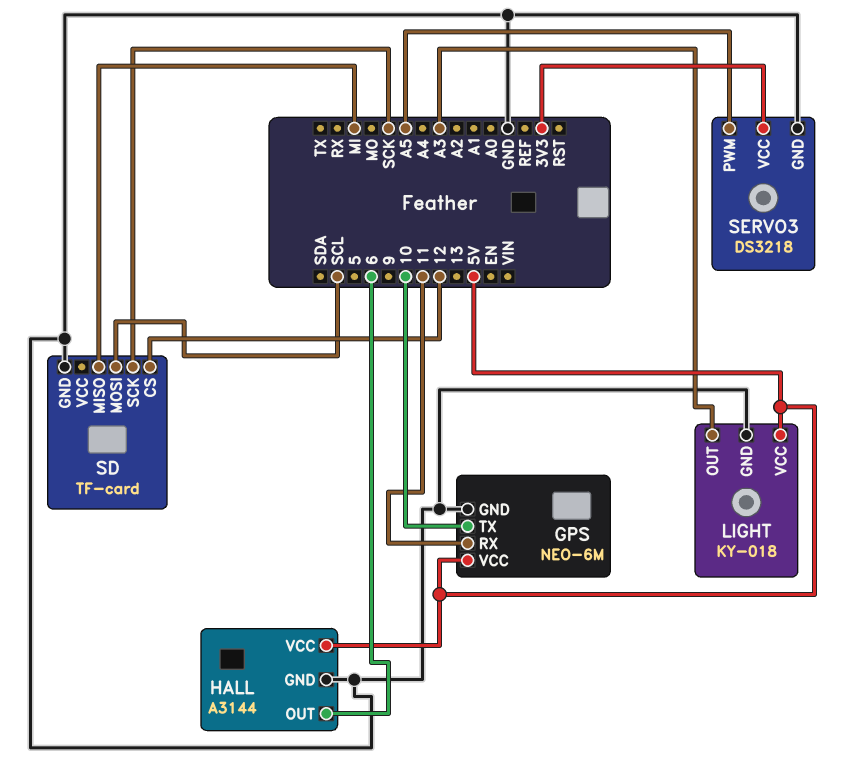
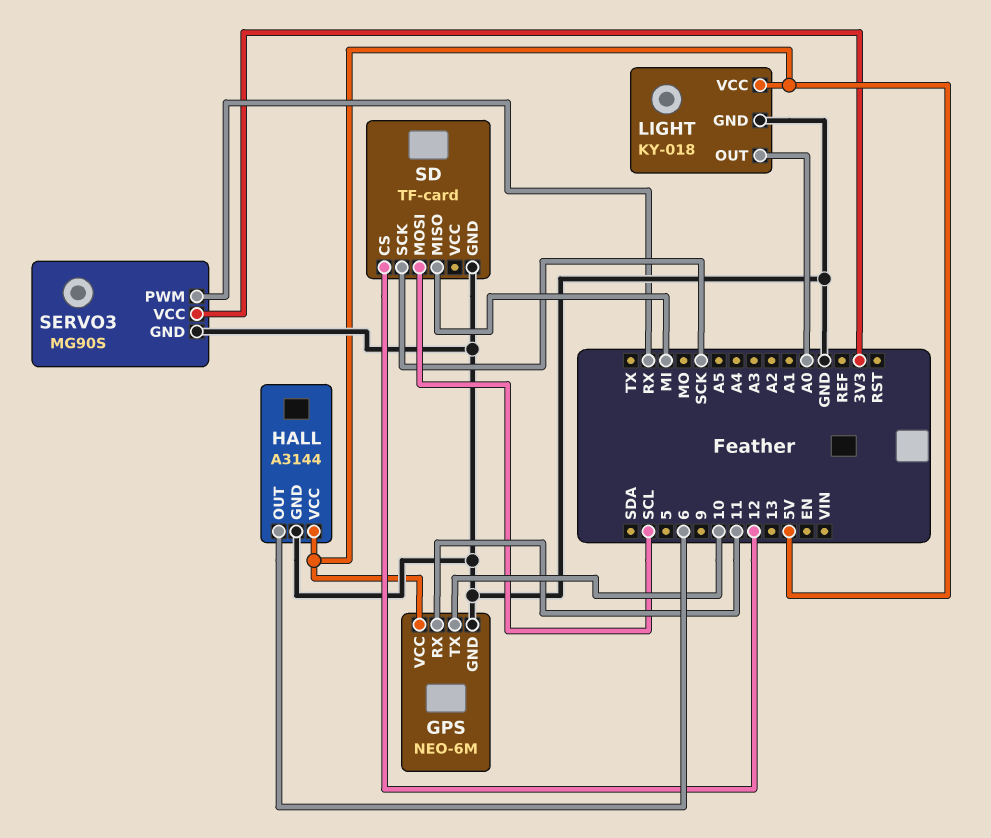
LIGHT pin OUT: A3 -> A0
SERVO3: DS3218 -> MG90S
SERVO3 pin PWM: A5 -> RX

